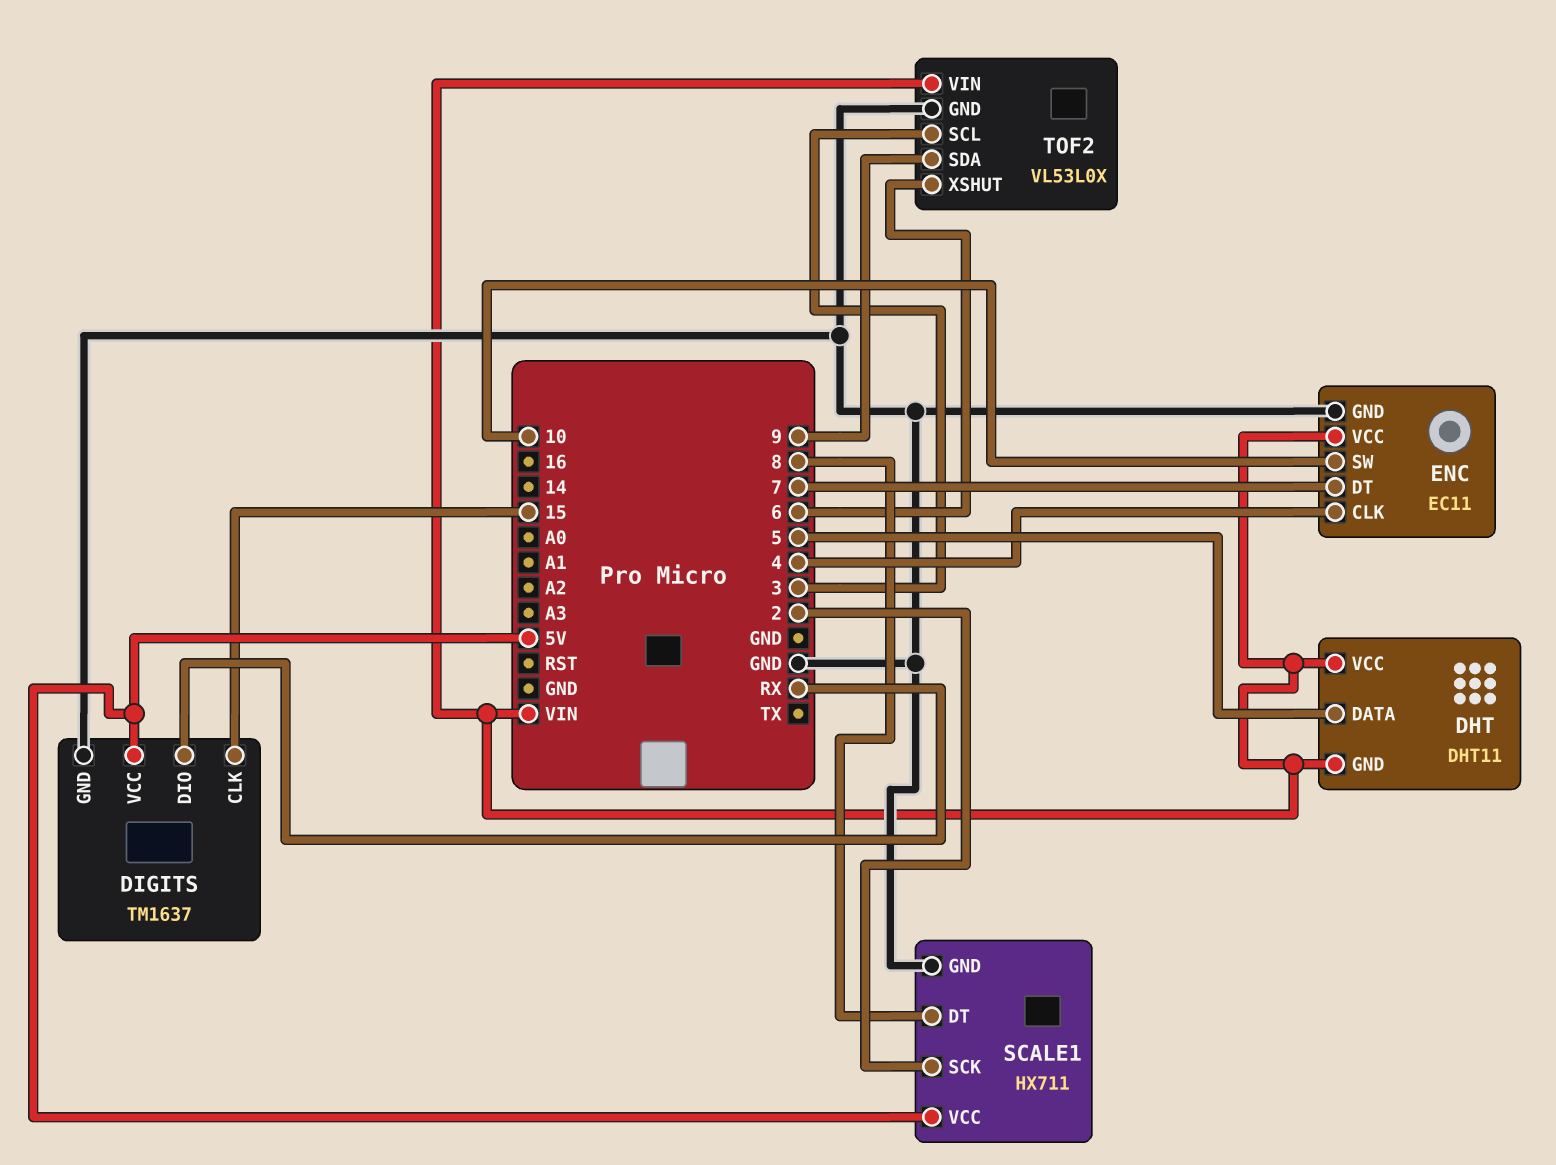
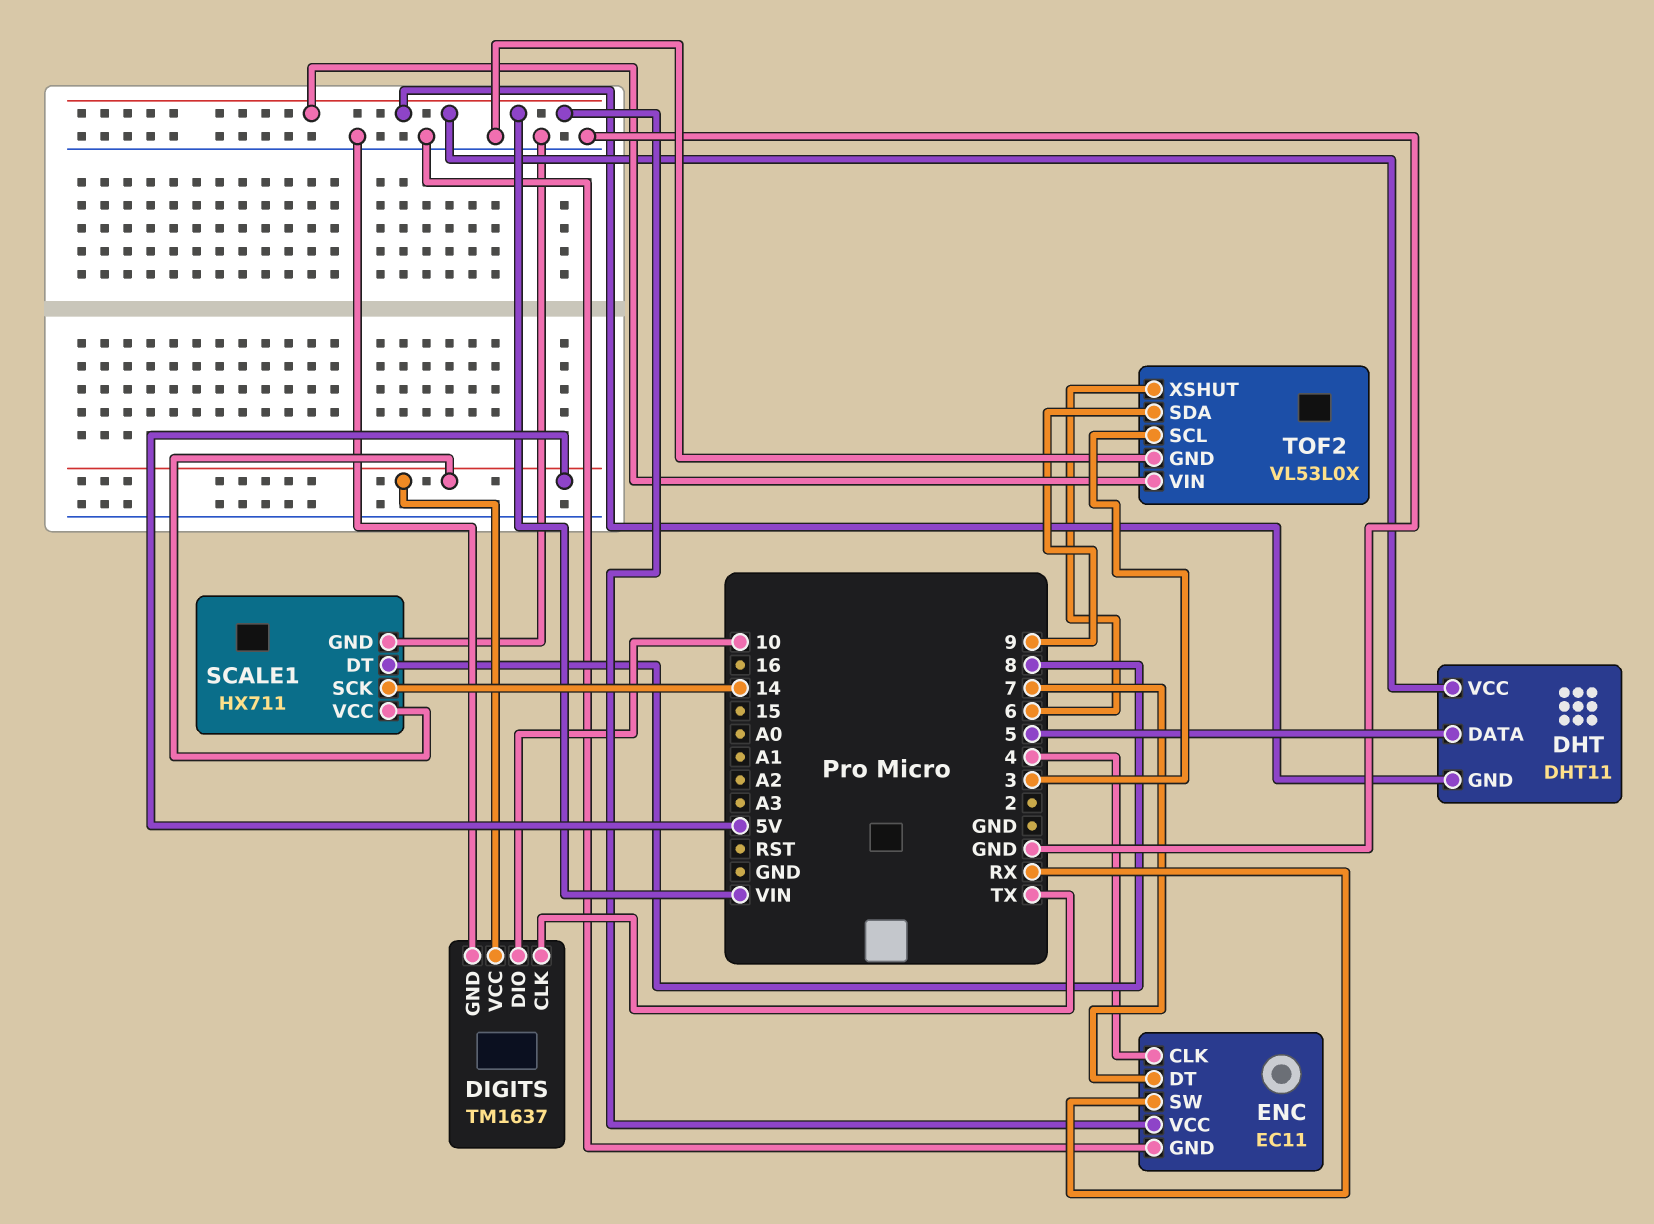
DIGITS pin CLK: 15 -> TX
DIGITS pin DIO: RX -> 10
ENC pin SW: 10 -> RX
SCALE1 pin SCK: 2 -> 14

